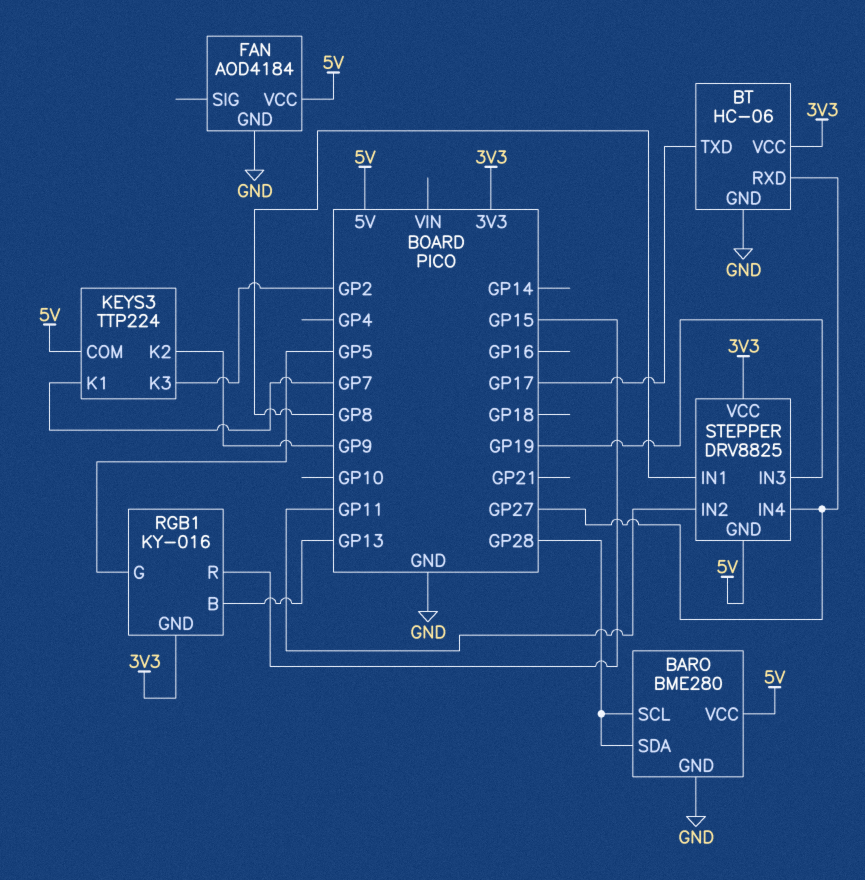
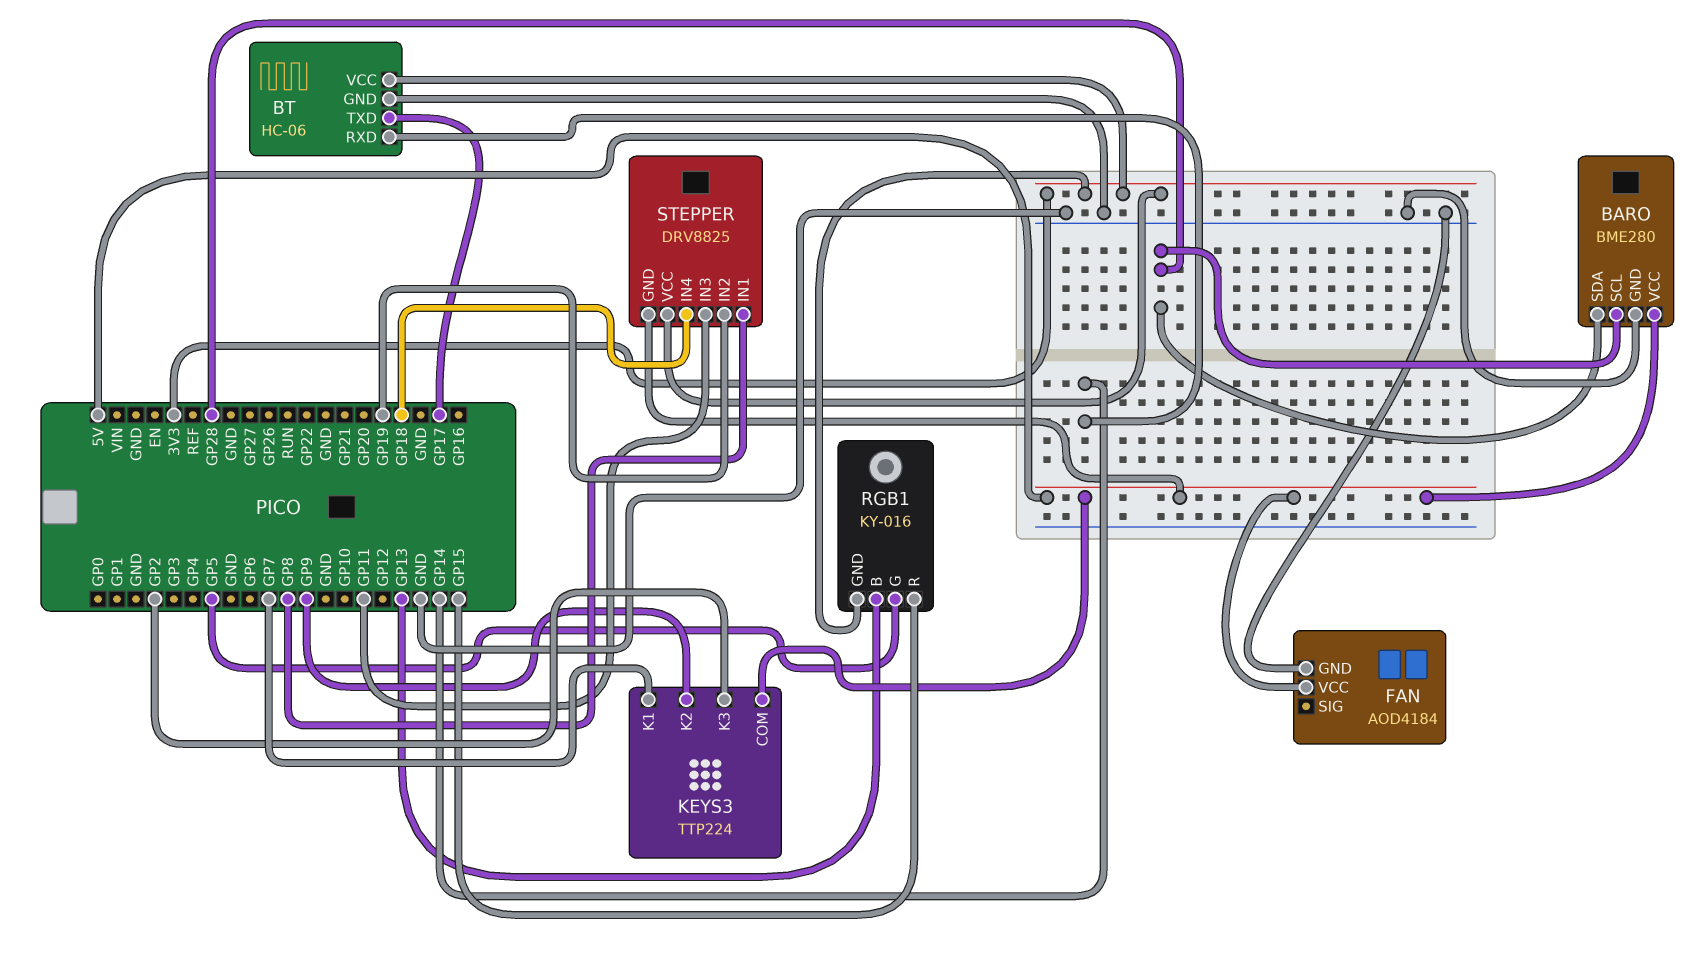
BT pin RXD: GP27 -> GP14
STEPPER pin IN2: GP11 -> GP19
STEPPER pin IN3: GP19 -> GP11
STEPPER pin IN4: GP27 -> GP18

